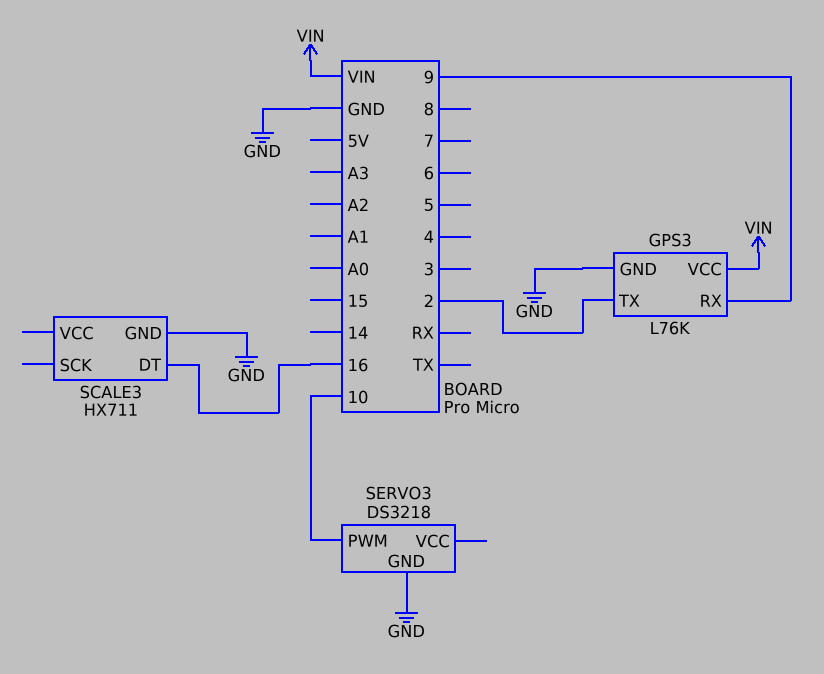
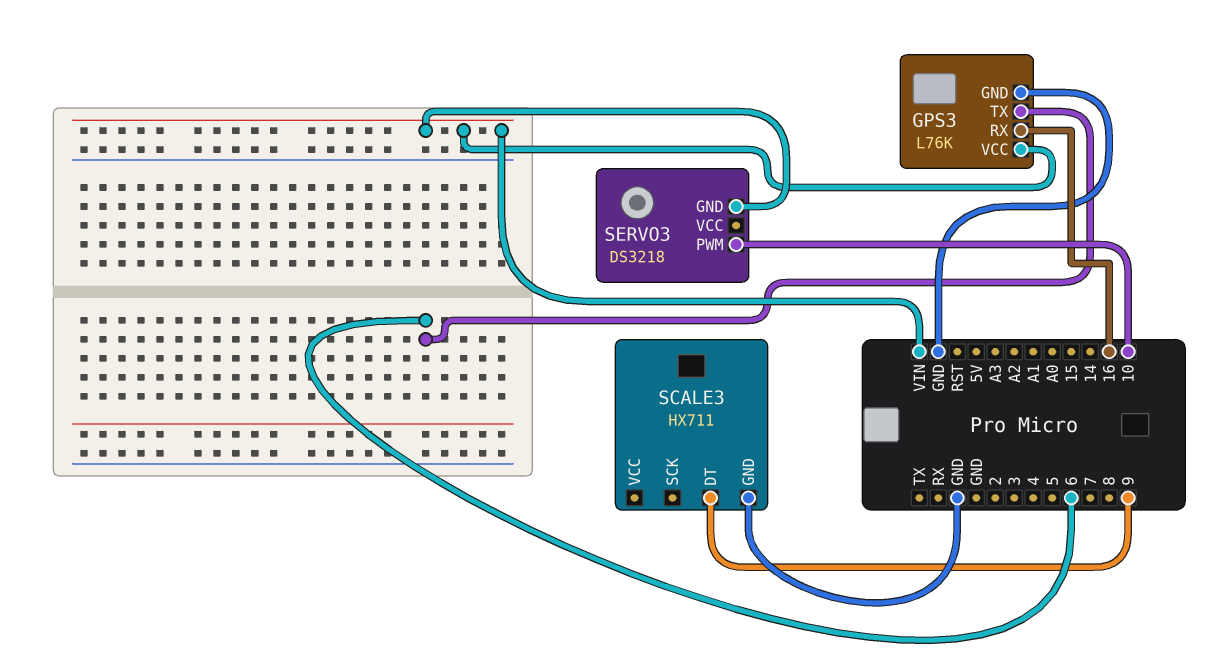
GPS3 pin RX: 9 -> 16
GPS3 pin TX: 2 -> 6
SCALE3 pin DT: 16 -> 9
SERVO3 pin GND: GND -> VIN

